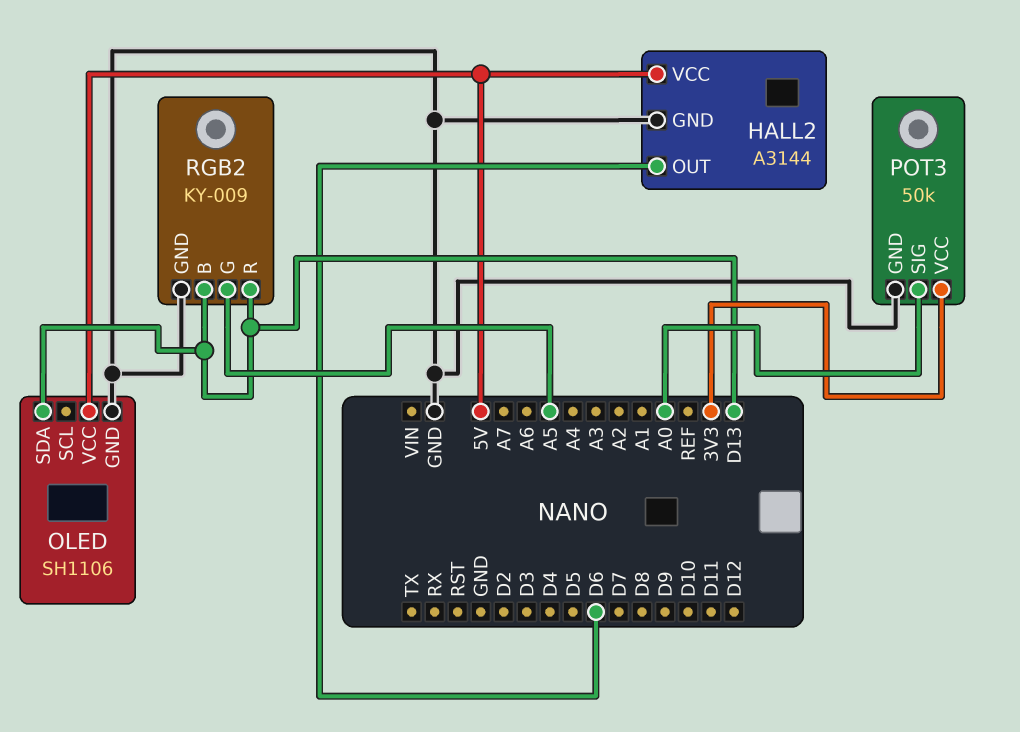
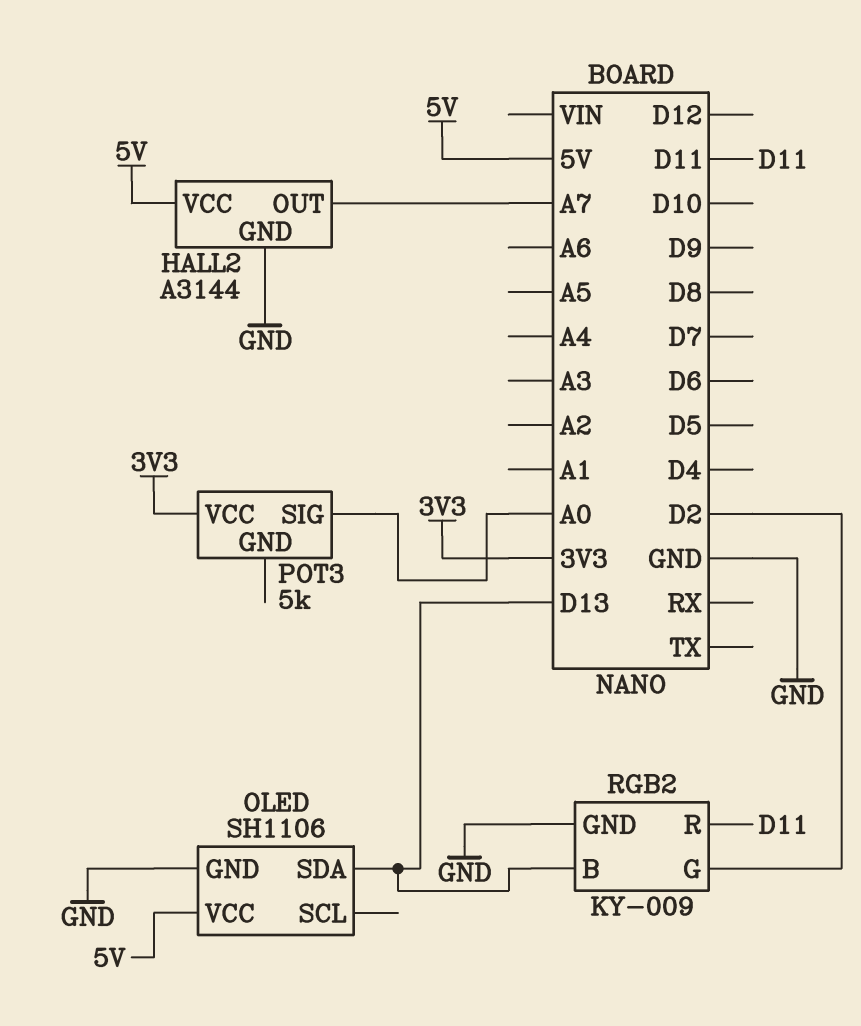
HALL2 pin OUT: D6 -> A7
POT3: 50k -> 5k
POT3 pin GND: GND -> none
RGB2 pin G: A5 -> D2
RGB2 pin R: D13 -> D11

